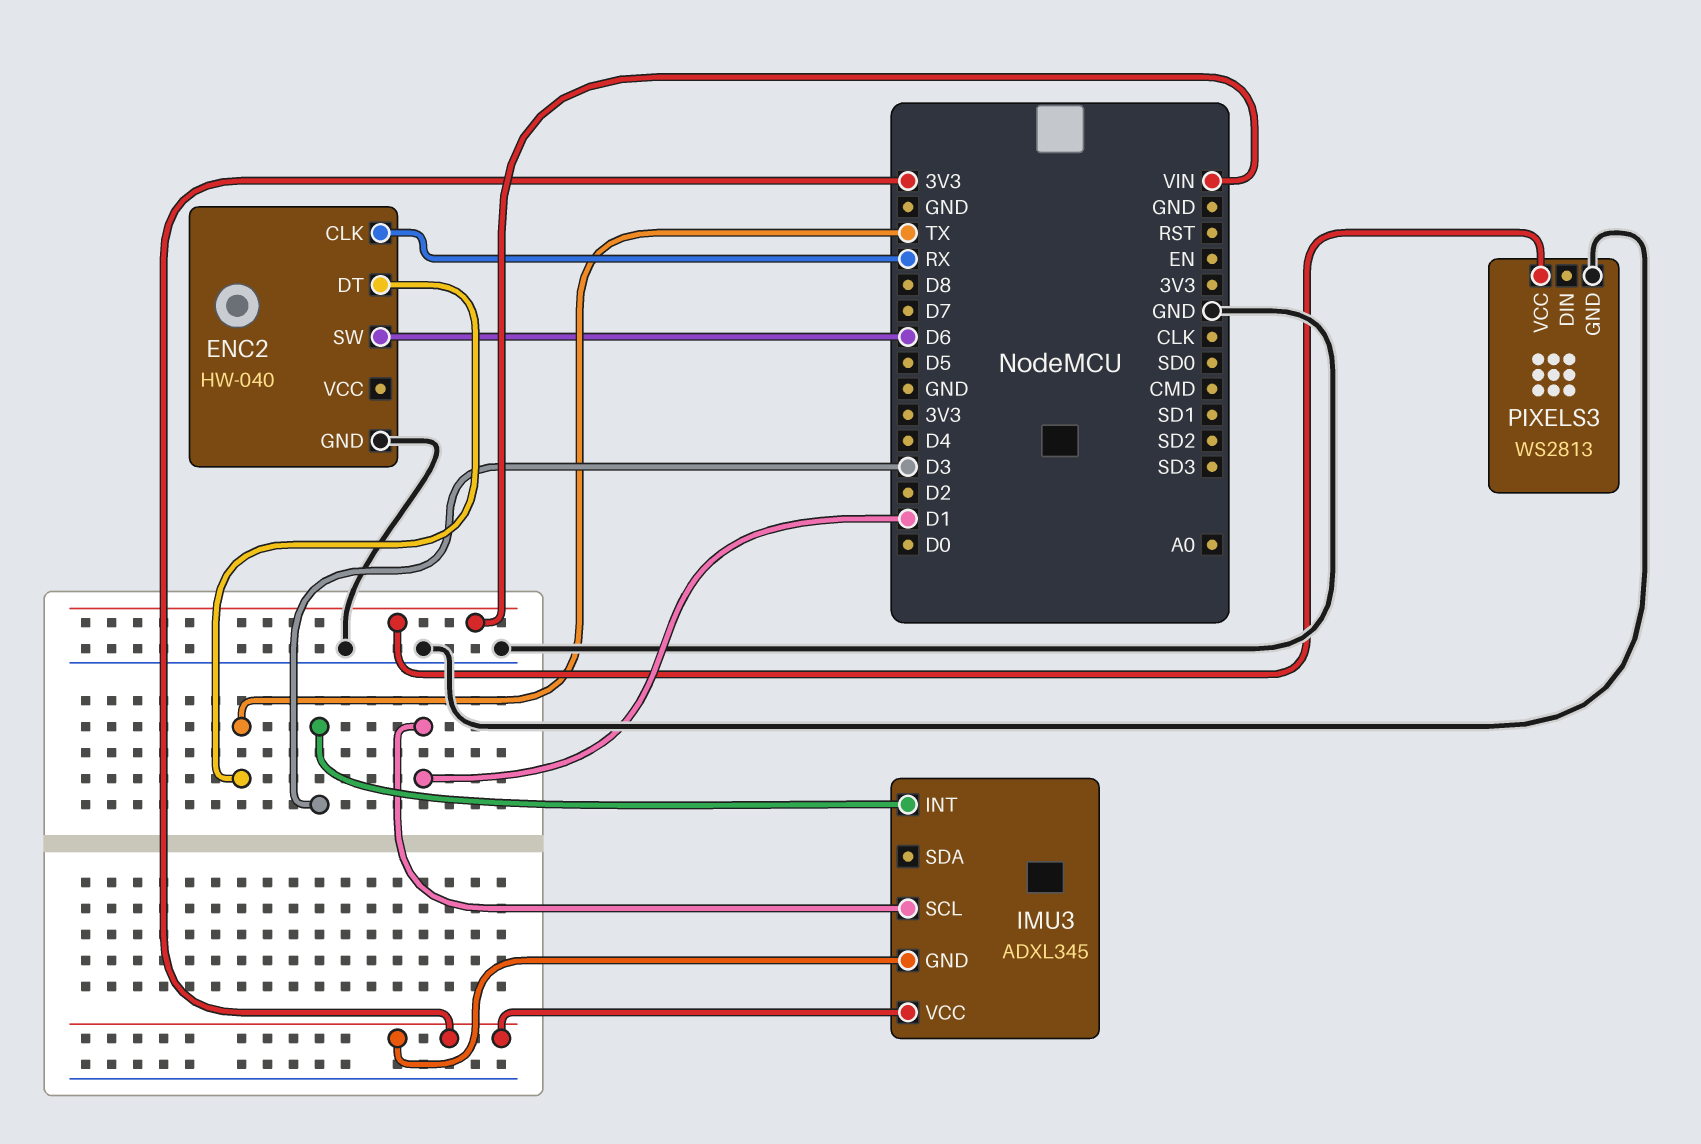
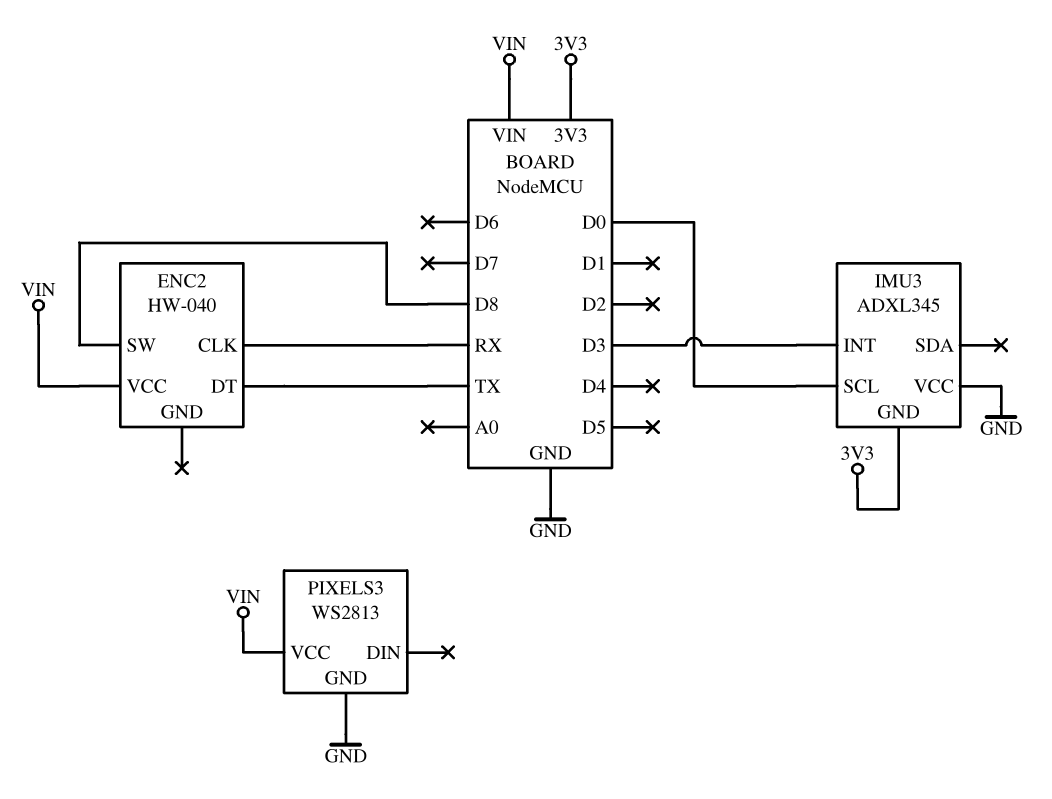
ENC2 pin GND: GND -> none
ENC2 pin SW: D6 -> D8
ENC2 pin VCC: none -> VIN
IMU3 pin SCL: D1 -> D0
IMU3 pin VCC: 3V3 -> GND

